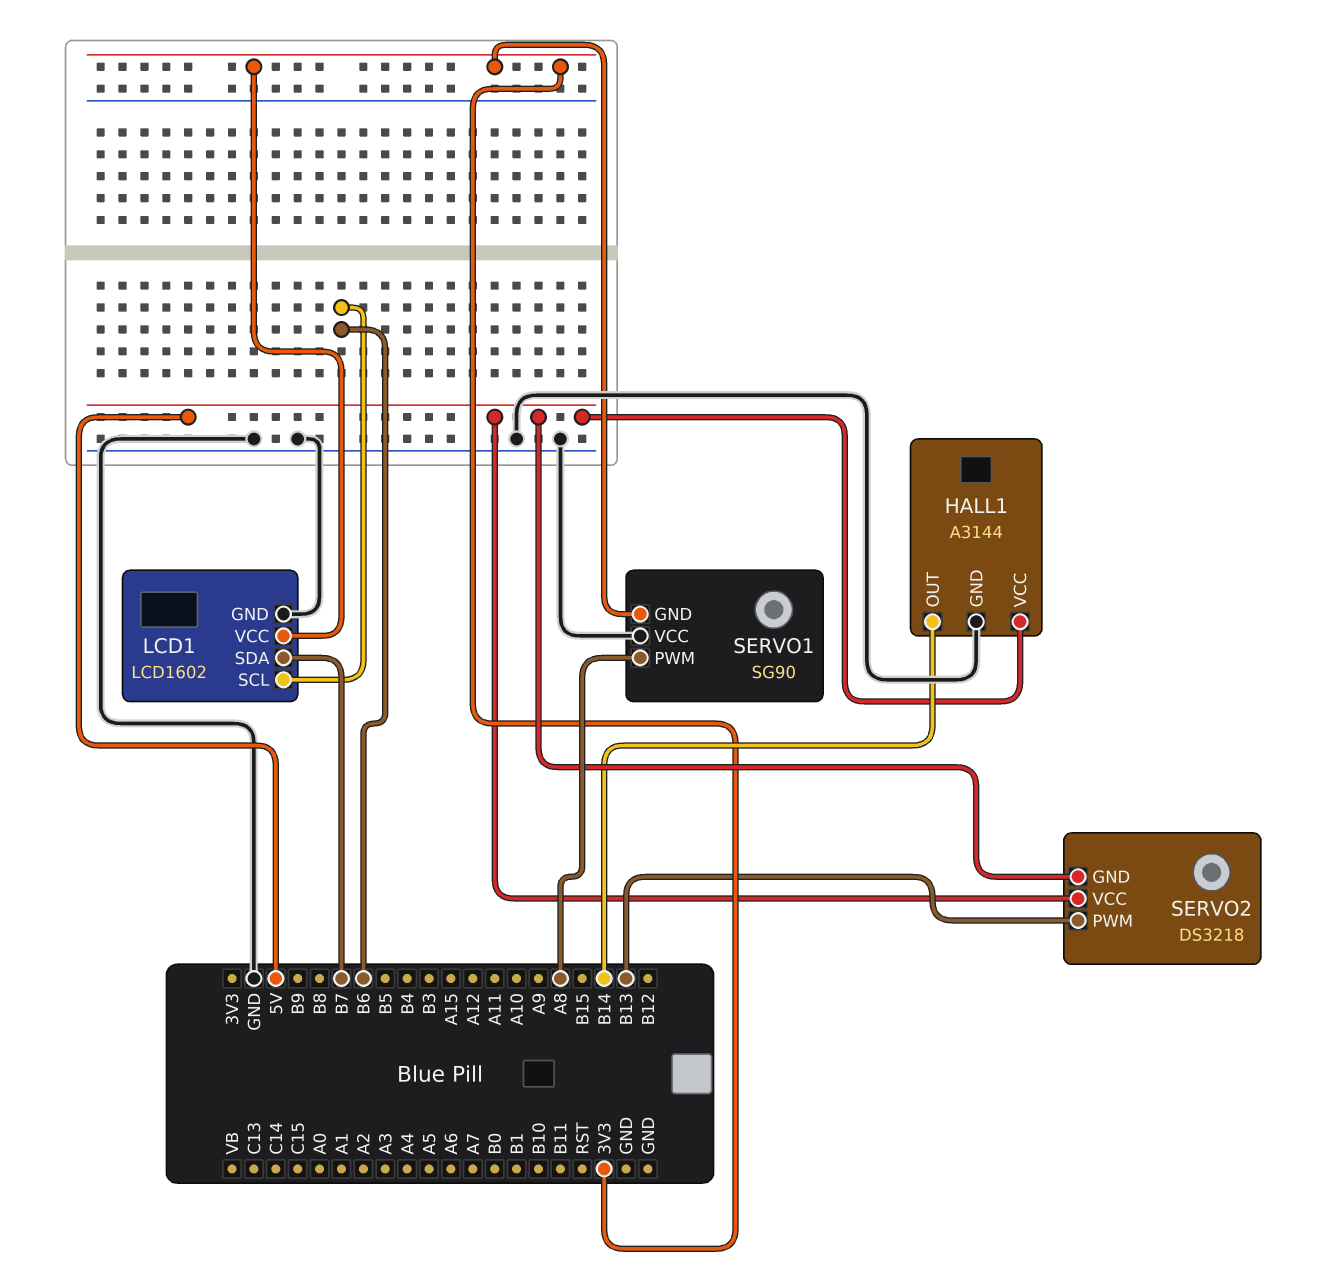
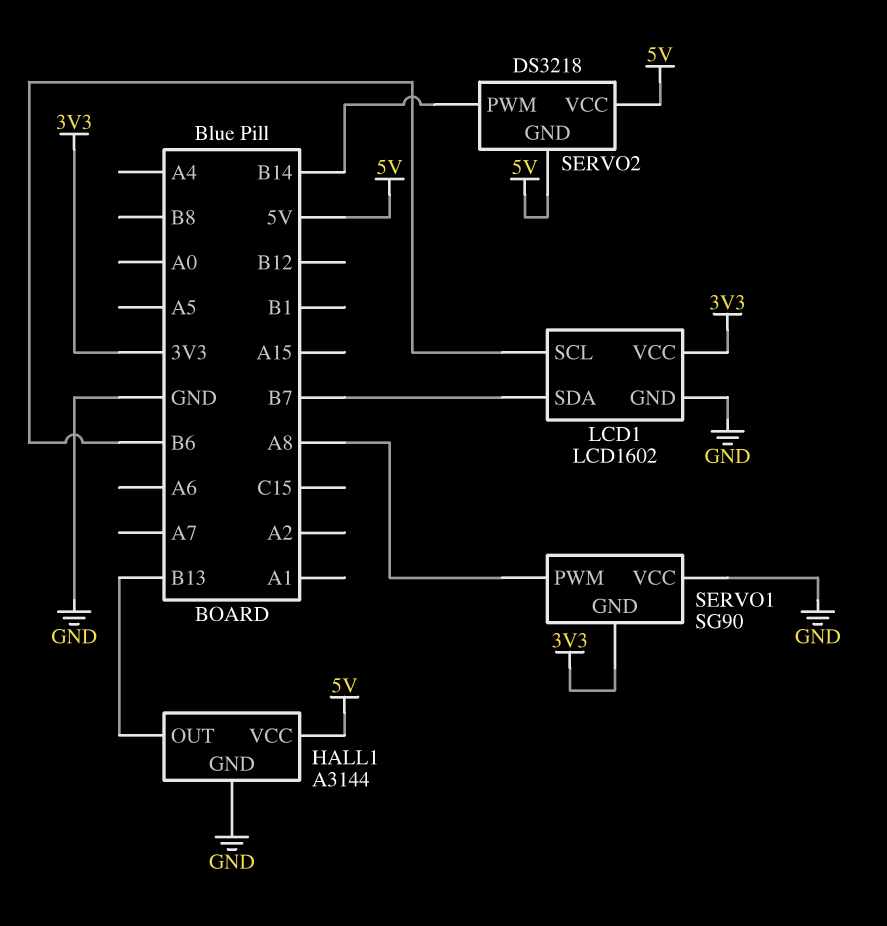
HALL1 pin OUT: B14 -> B13
SERVO2 pin PWM: B13 -> B14

